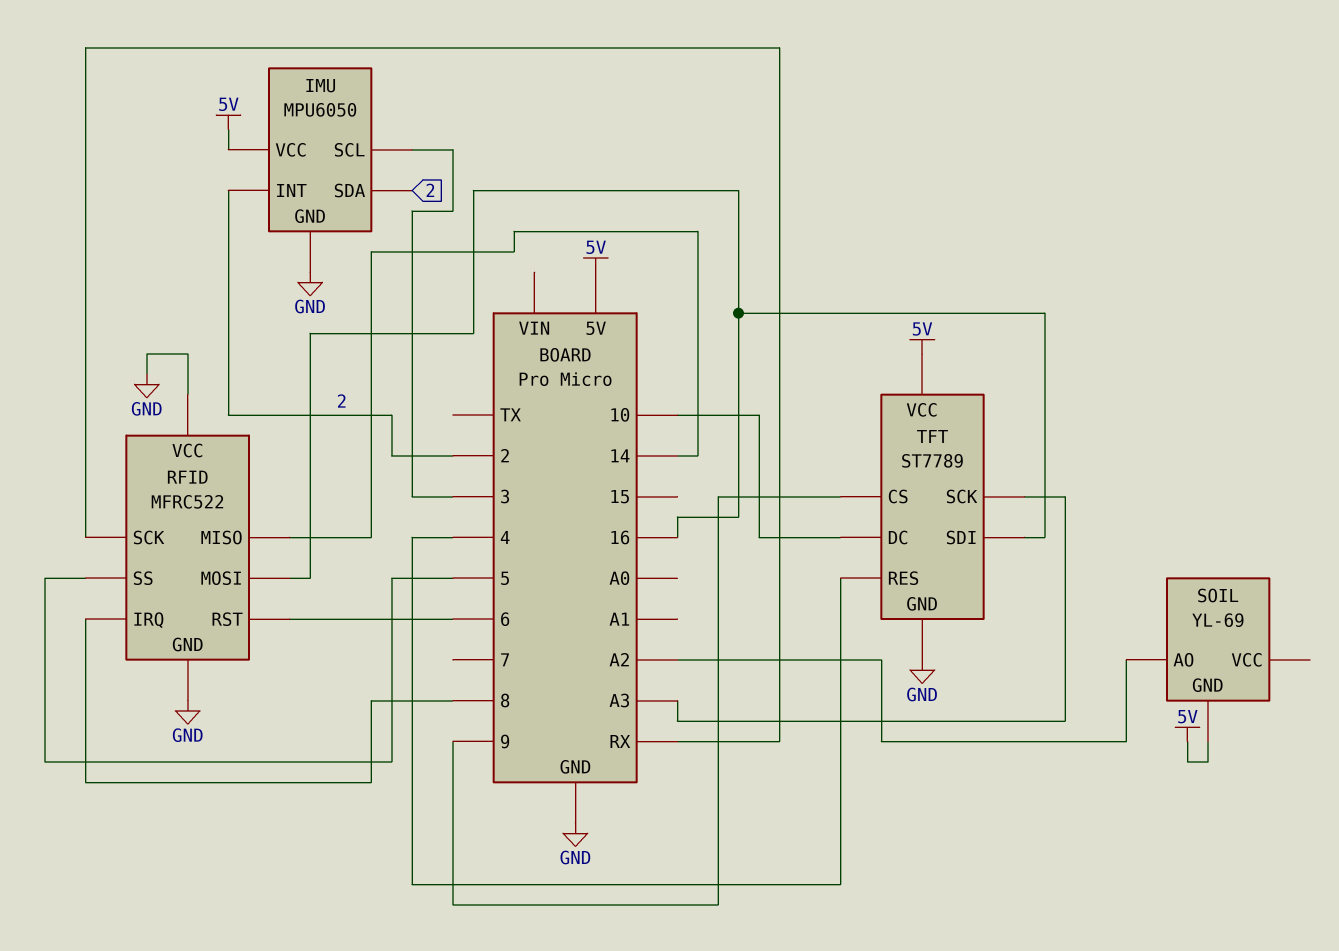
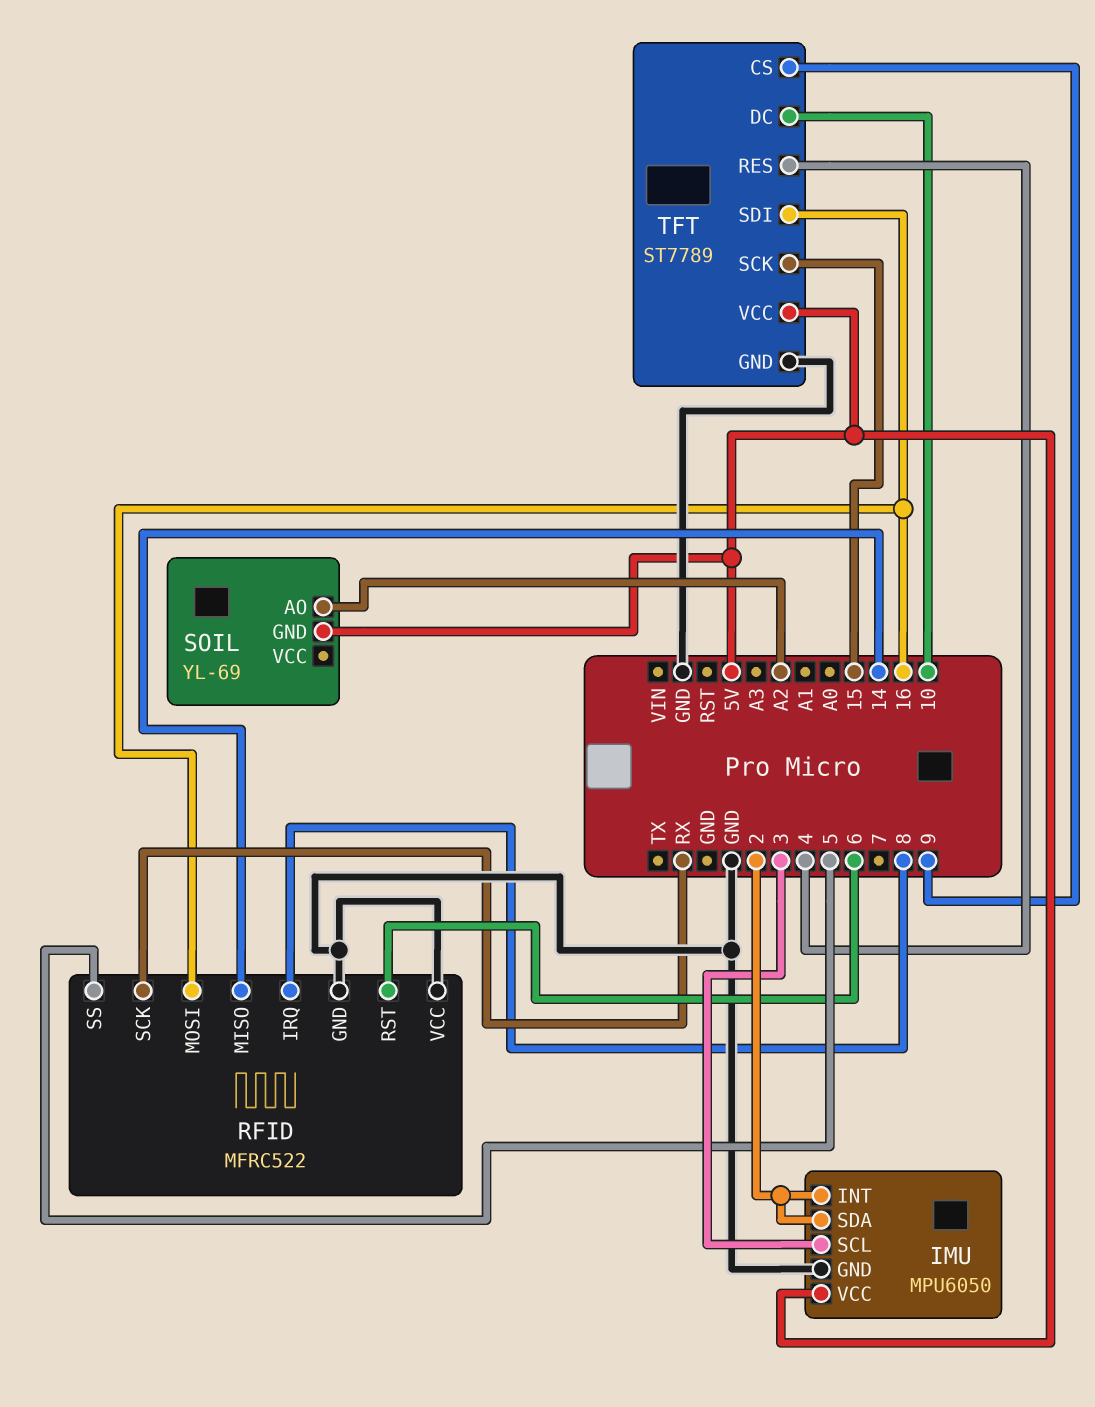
TFT pin SCK: A3 -> 15

